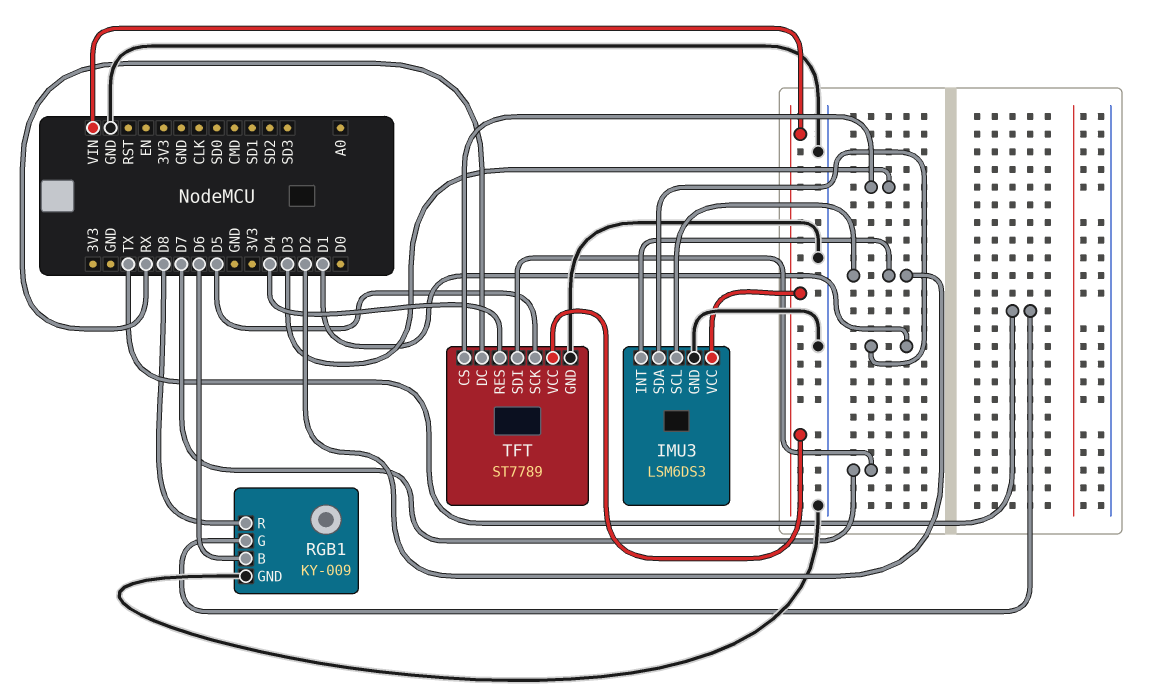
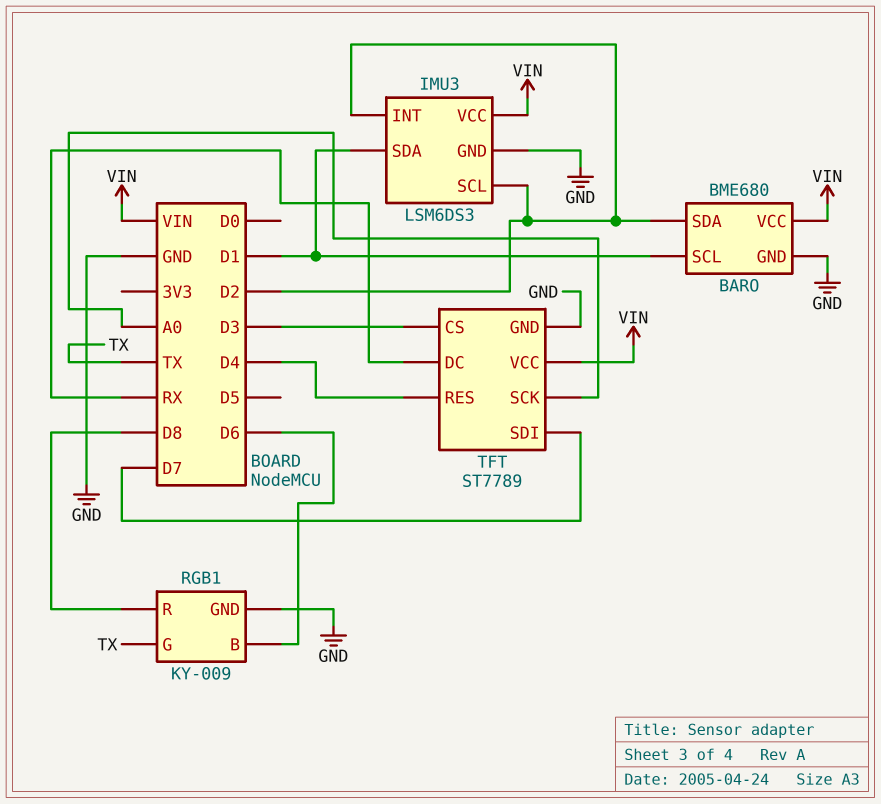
BARO: none -> BME680
BARO pin GND: none -> GND
BARO pin SCL: none -> D1
BARO pin SDA: none -> D2
BARO pin VCC: none -> VIN
TFT pin SCK: D5 -> A0

